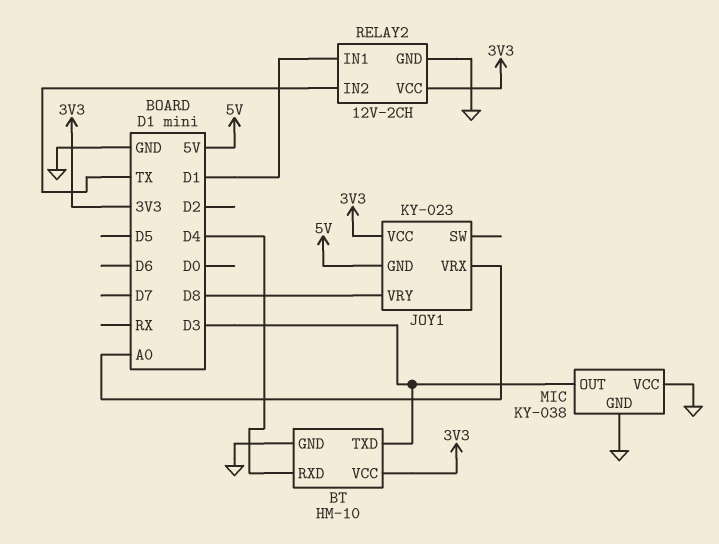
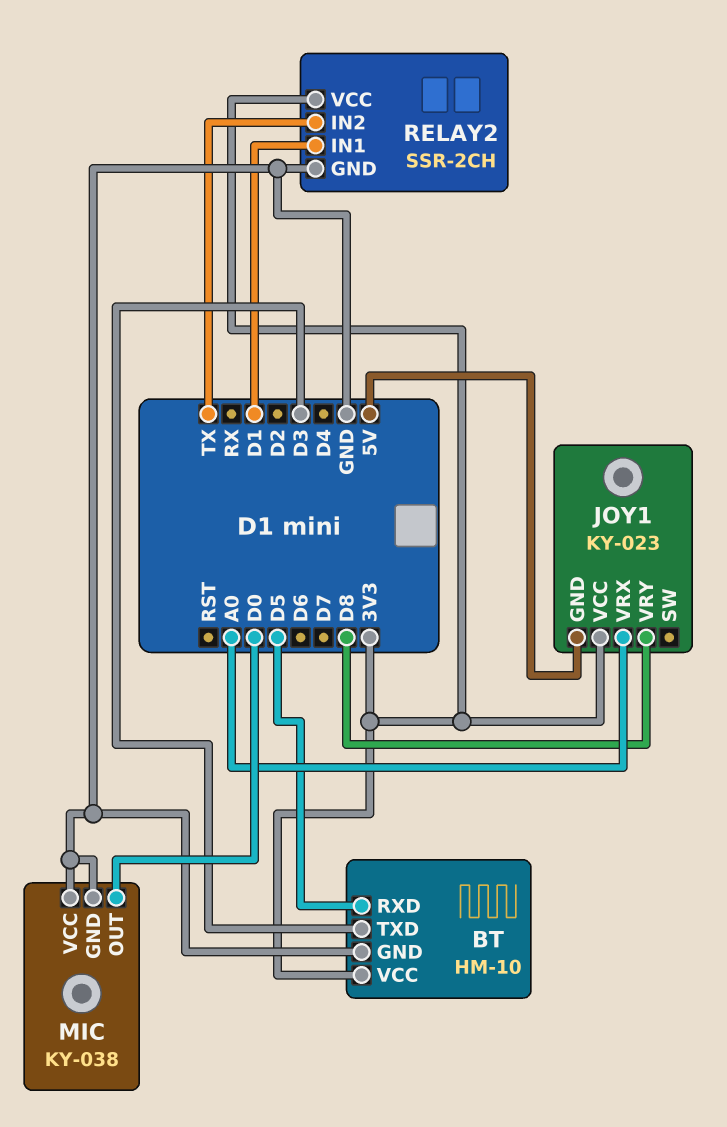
BT pin RXD: D4 -> D5
MIC pin OUT: D3 -> D0
RELAY2: 12V-2CH -> SSR-2CH

